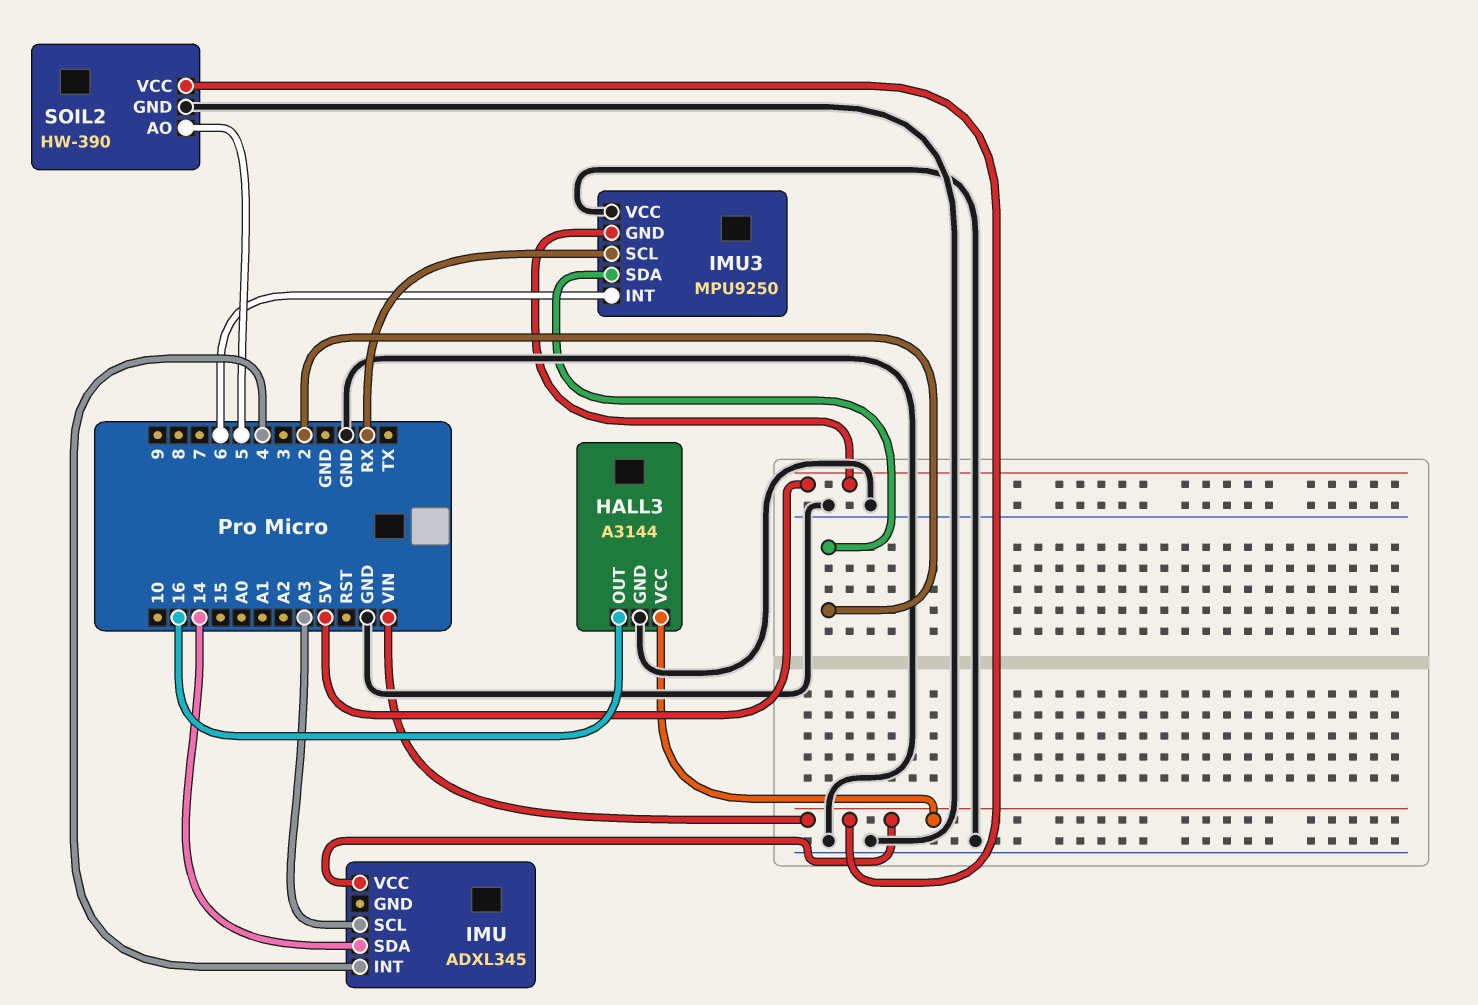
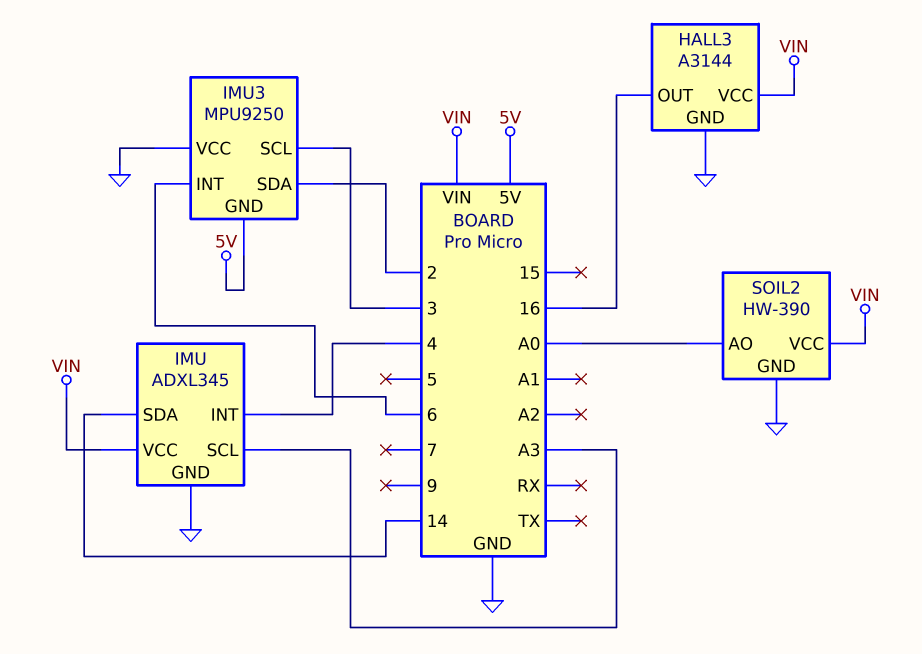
IMU pin GND: none -> GND
IMU3 pin SCL: RX -> 3
SOIL2 pin AO: 5 -> A0

